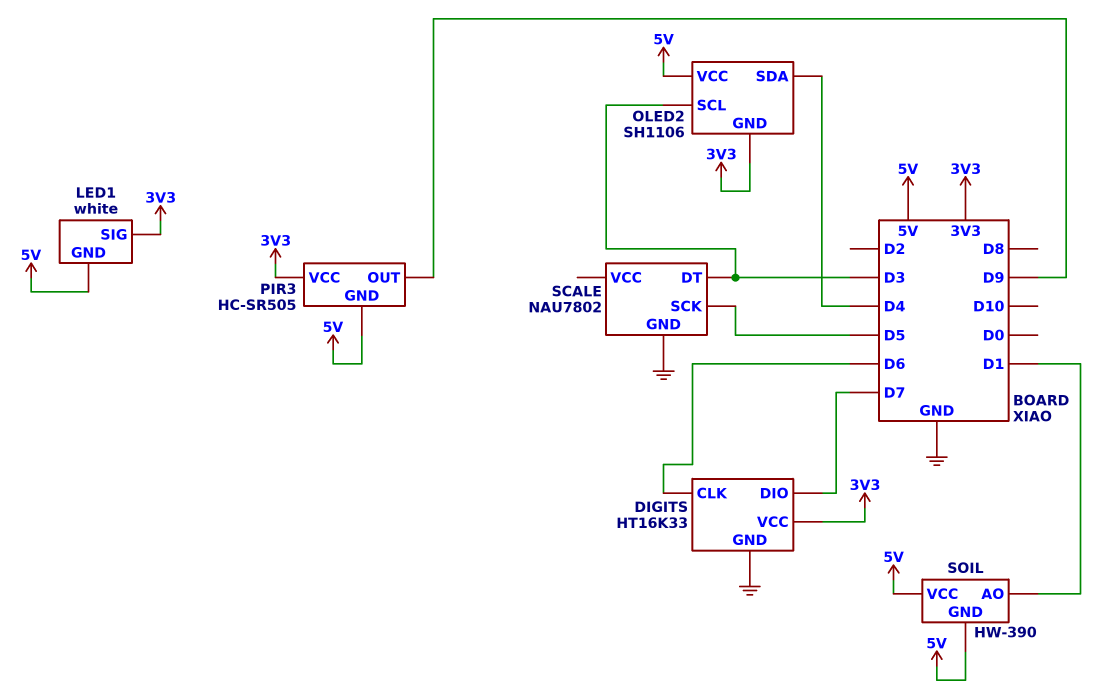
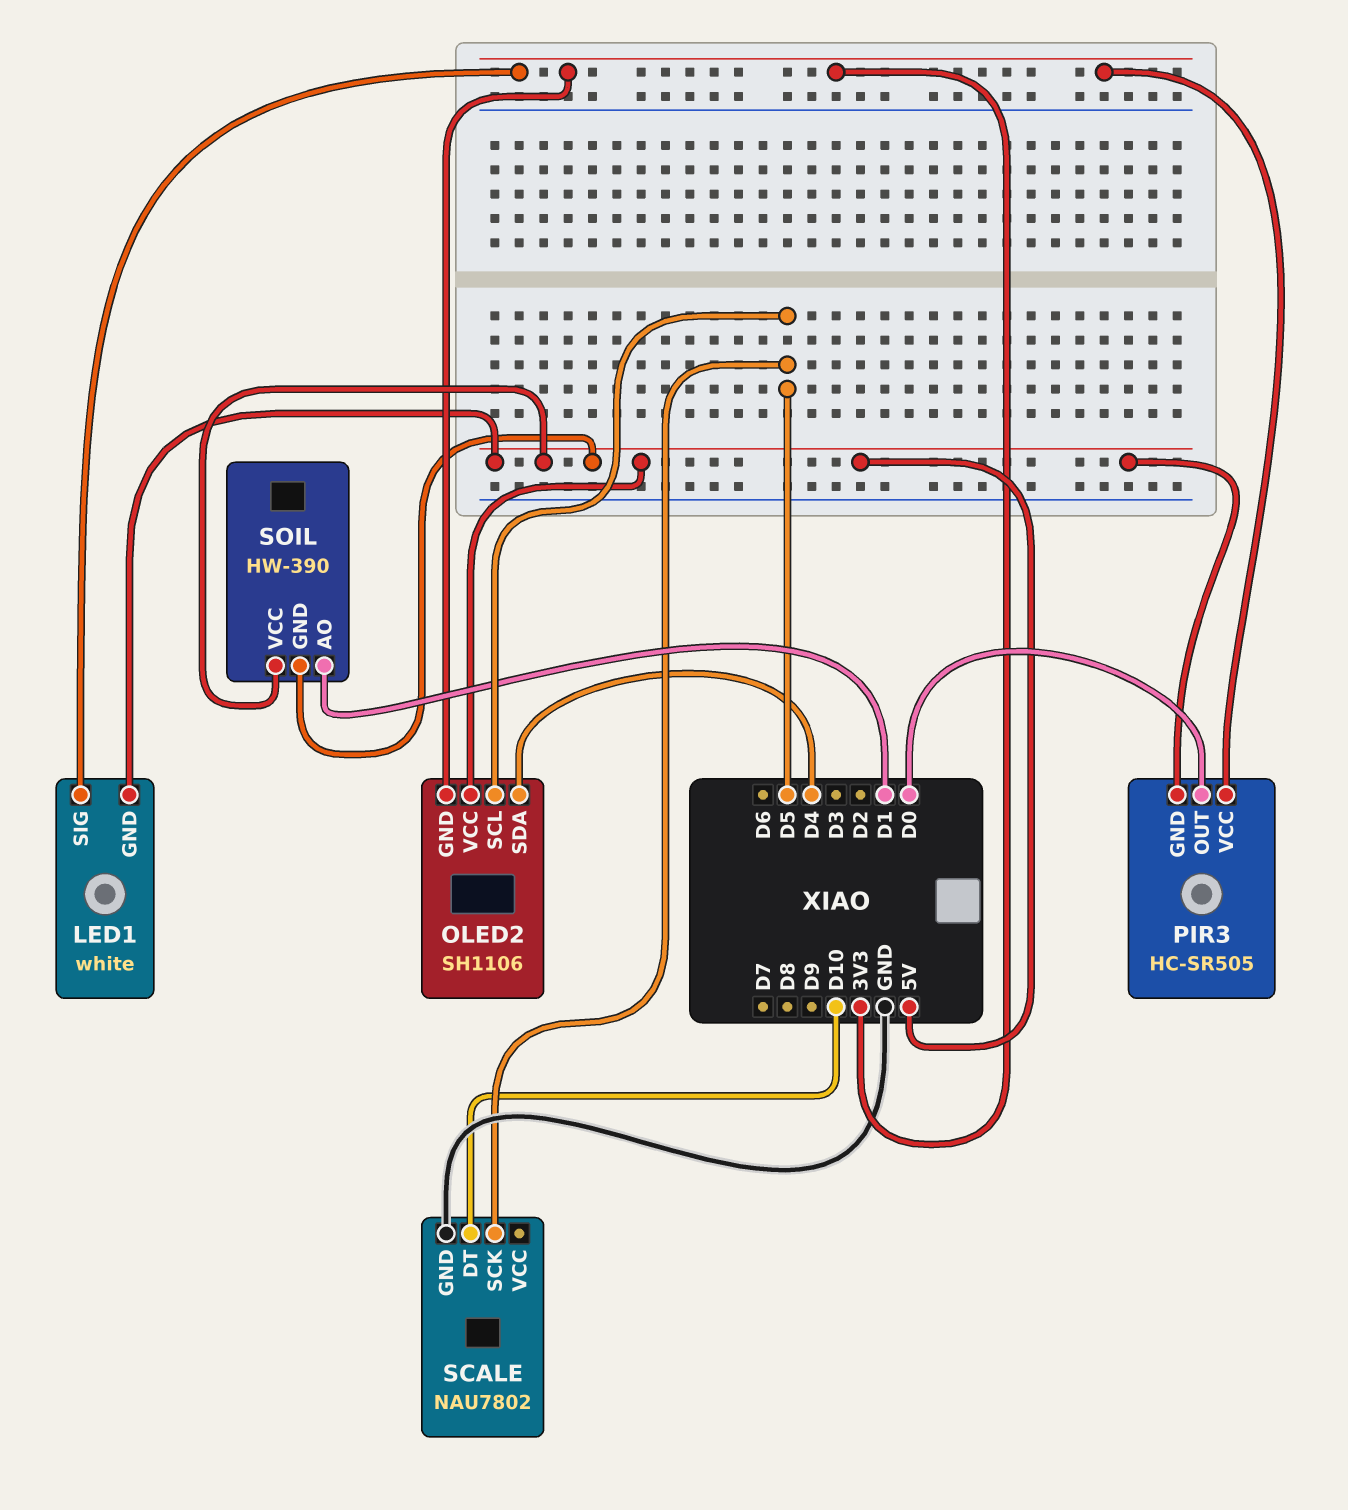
DIGITS: HT16K33 -> none
DIGITS pin CLK: D6 -> none
DIGITS pin DIO: D7 -> none
DIGITS pin GND: GND -> none
DIGITS pin VCC: 3V3 -> none
OLED2 pin SCL: D3 -> D5
PIR3 pin OUT: D9 -> D0
SCALE pin DT: D3 -> D10

